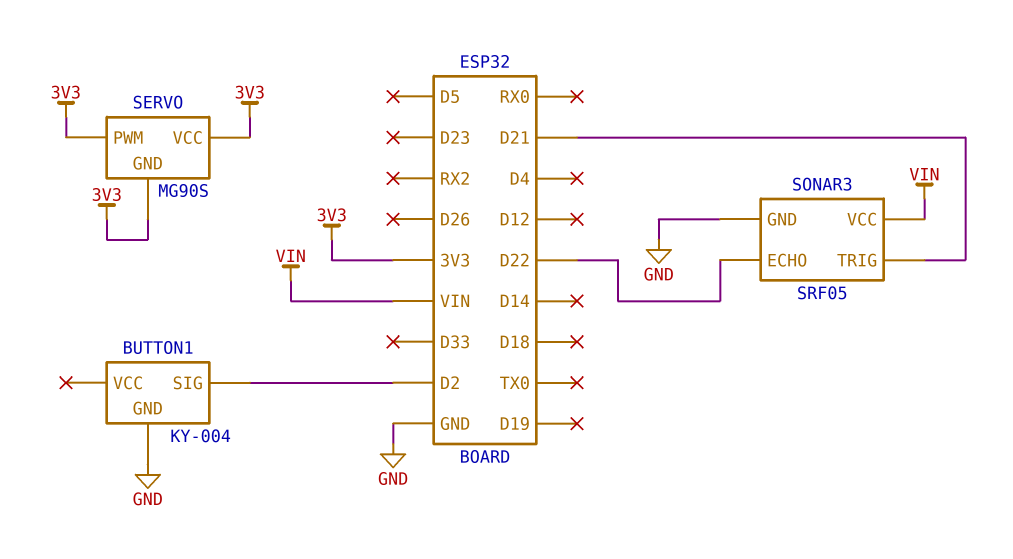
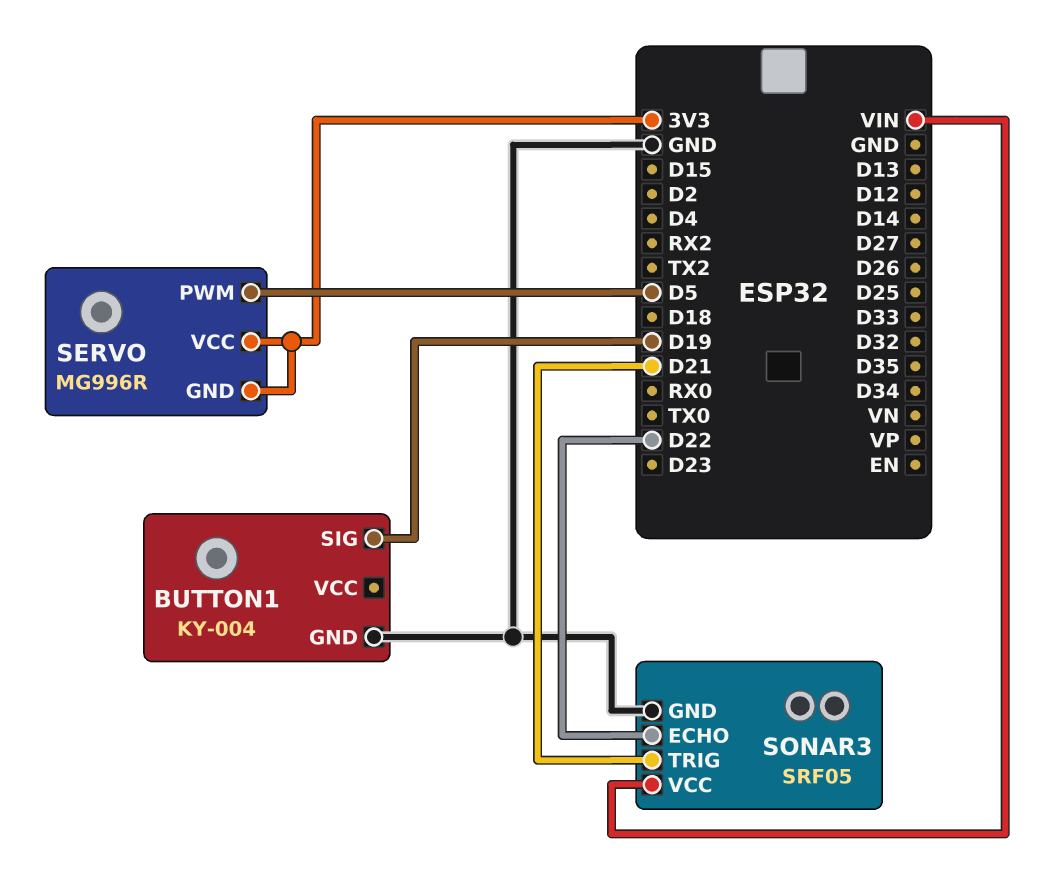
BUTTON1 pin SIG: D2 -> D19
SERVO: MG90S -> MG996R
SERVO pin PWM: 3V3 -> D5

